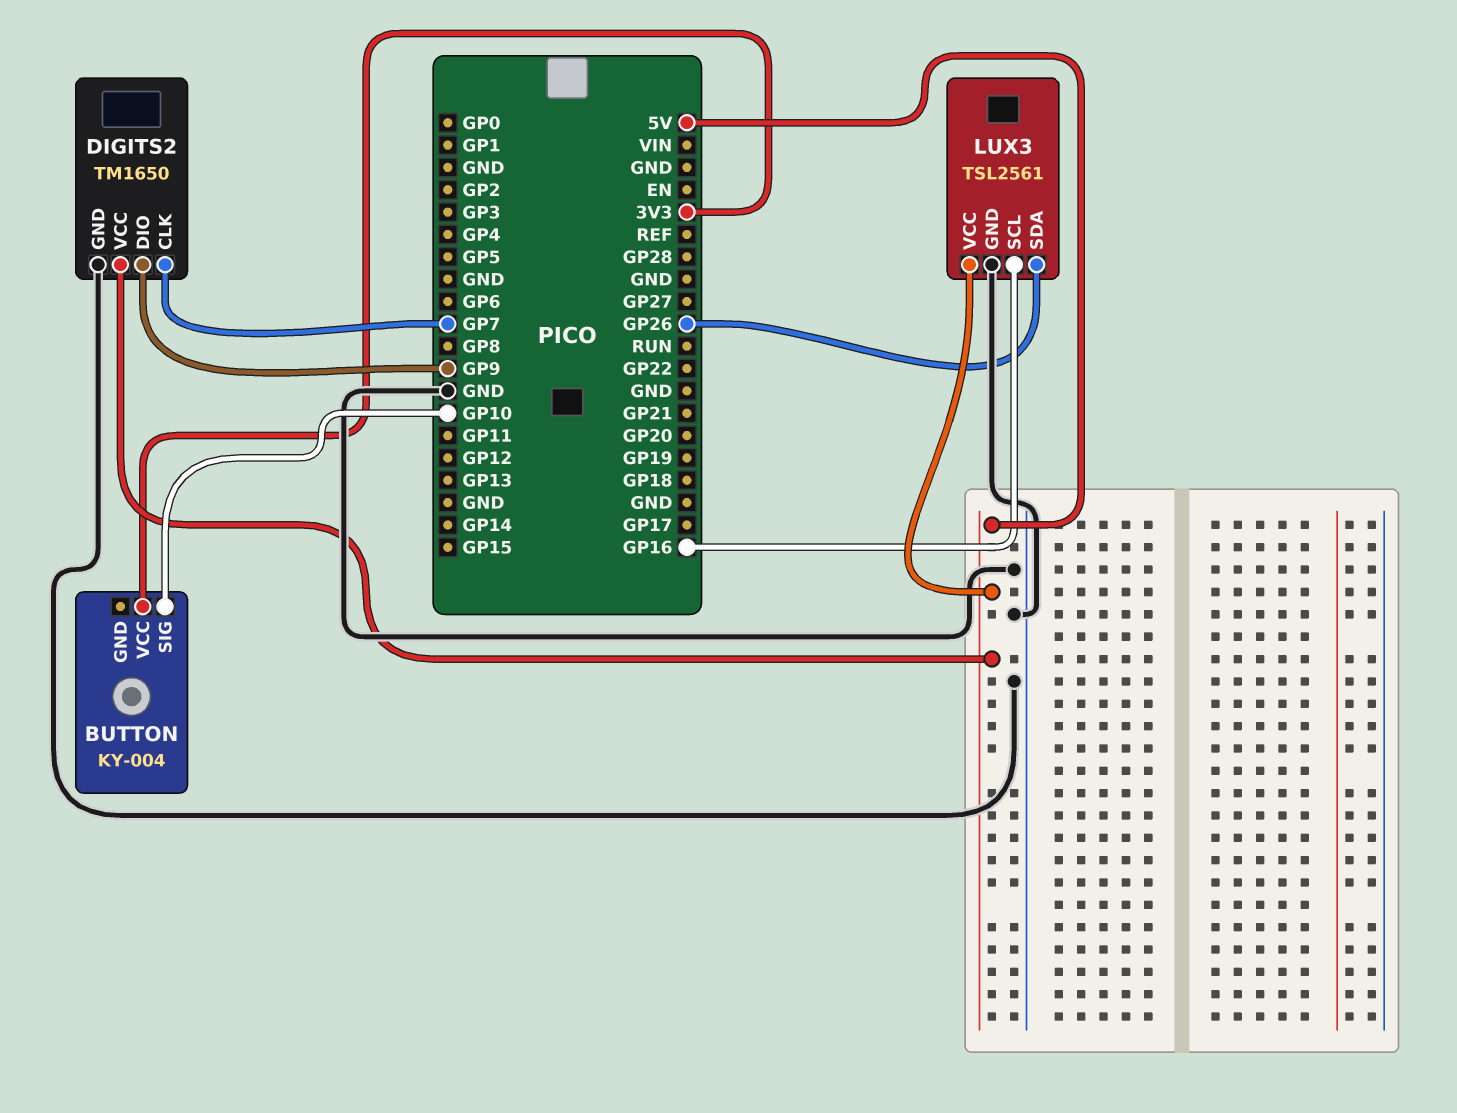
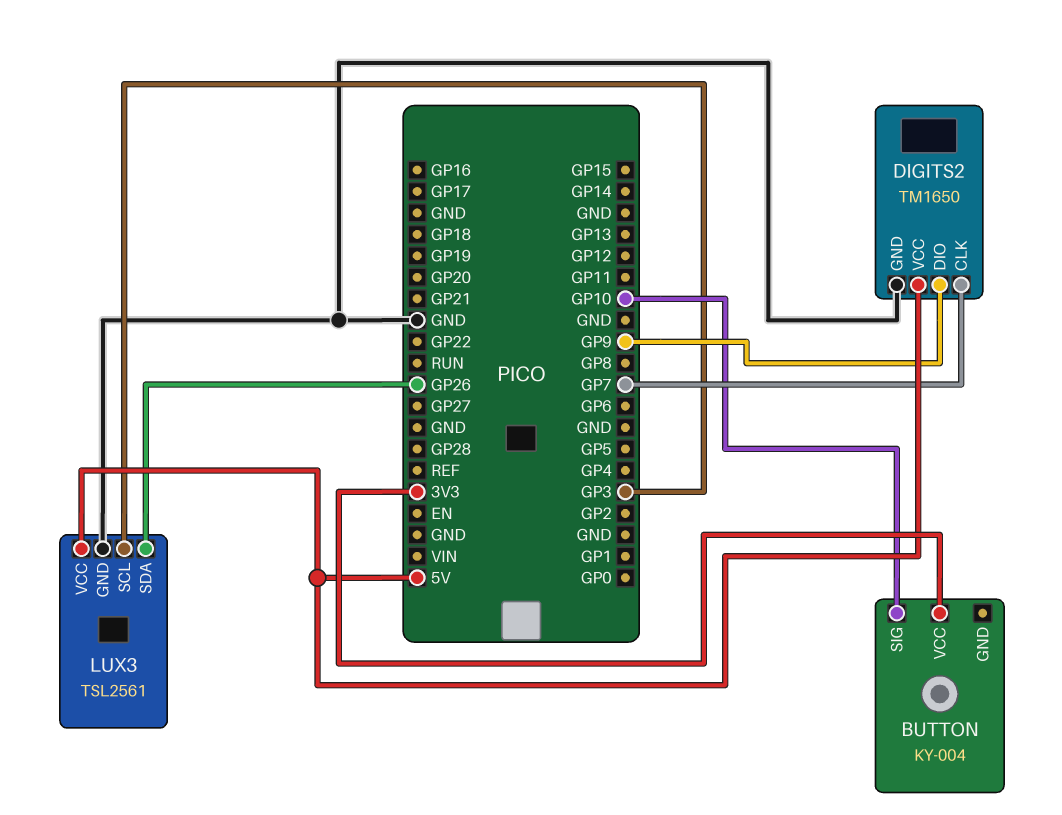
LUX3 pin SCL: GP16 -> GP3

